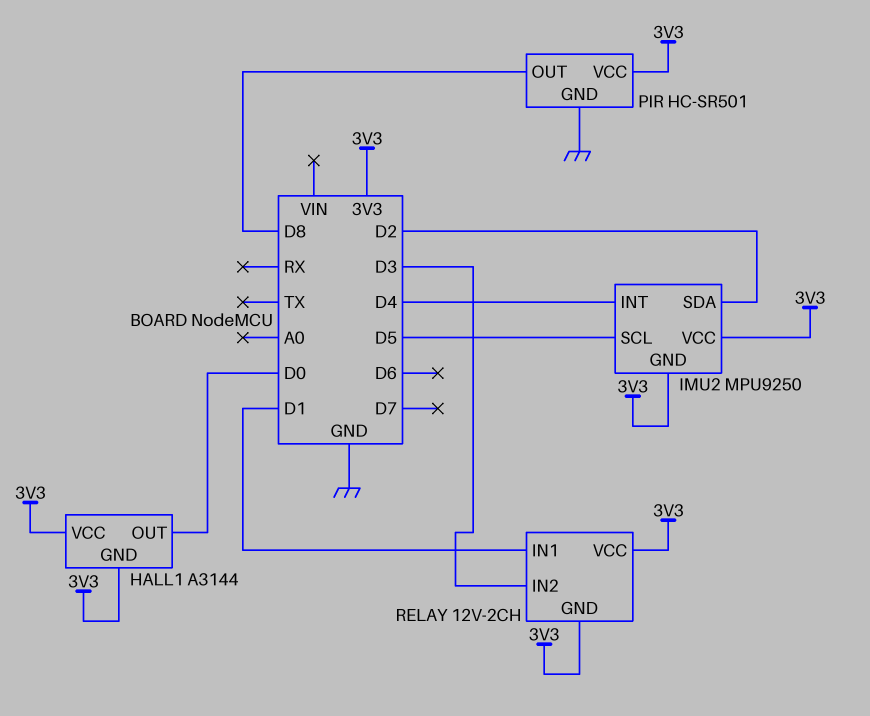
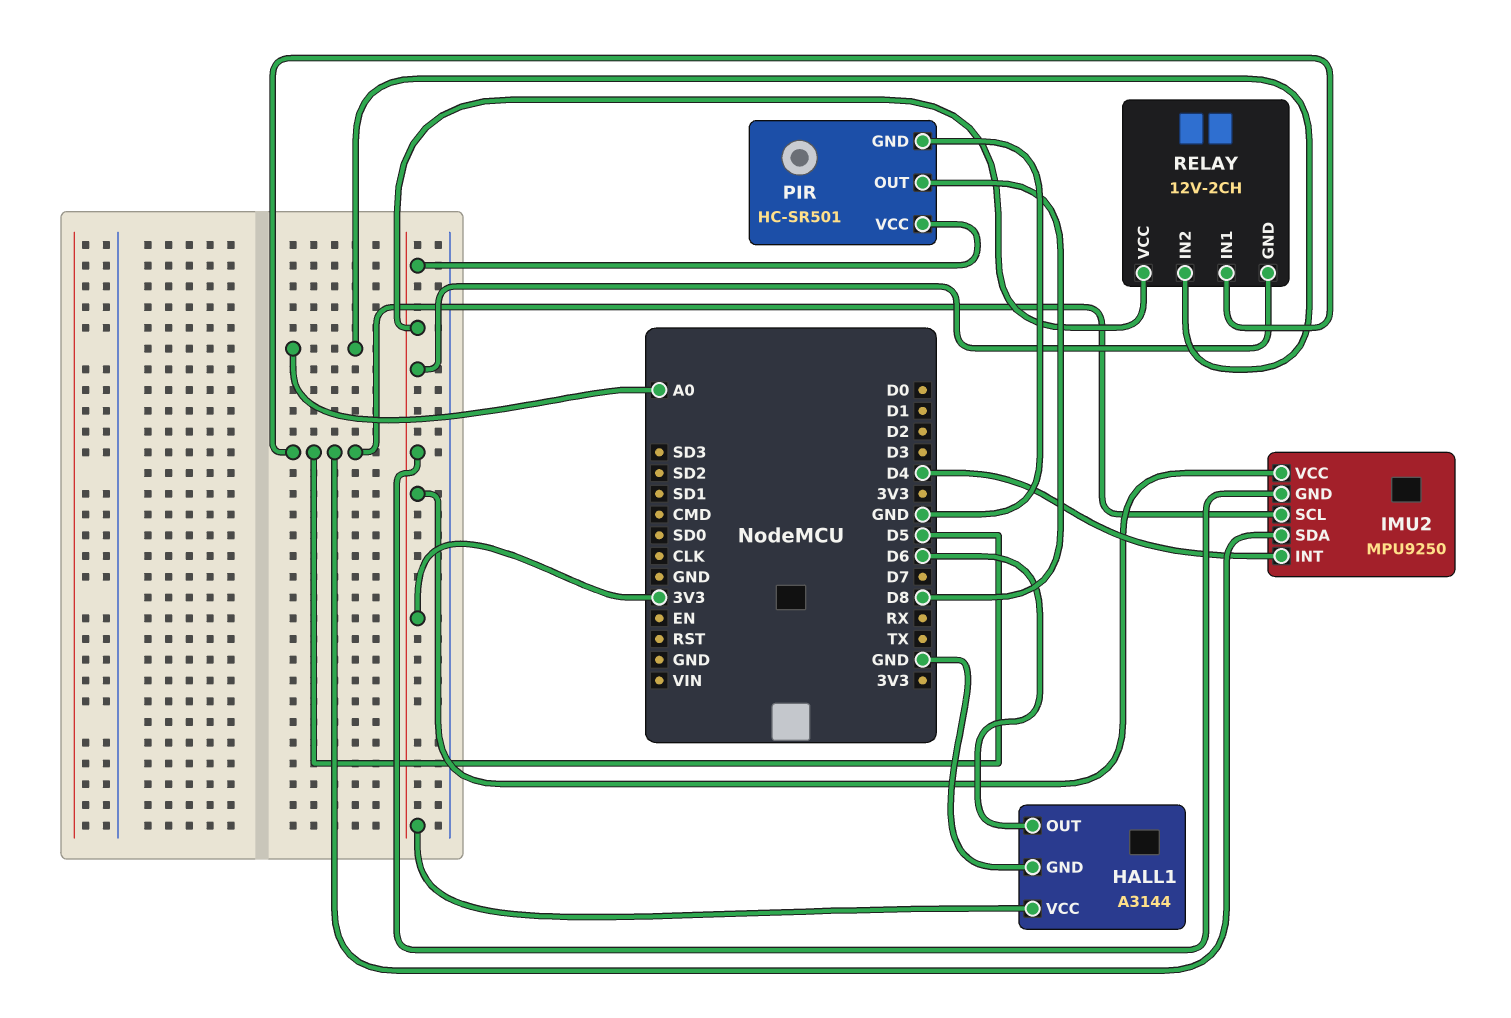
HALL1 pin GND: 3V3 -> GND
HALL1 pin OUT: D0 -> D6
IMU2 pin SDA: D2 -> D5
RELAY pin IN1: D1 -> D5
RELAY pin IN2: D3 -> A0

